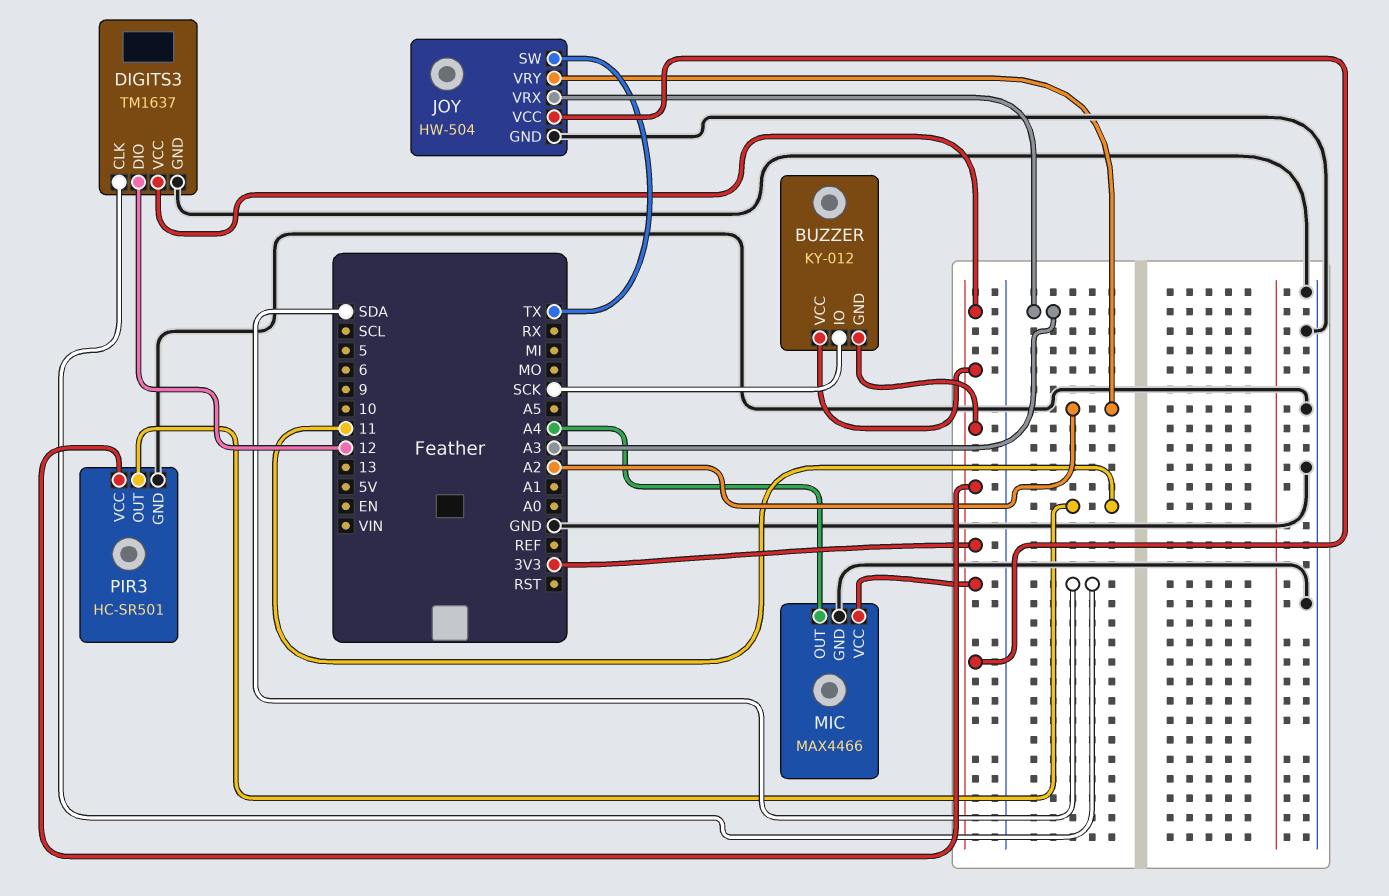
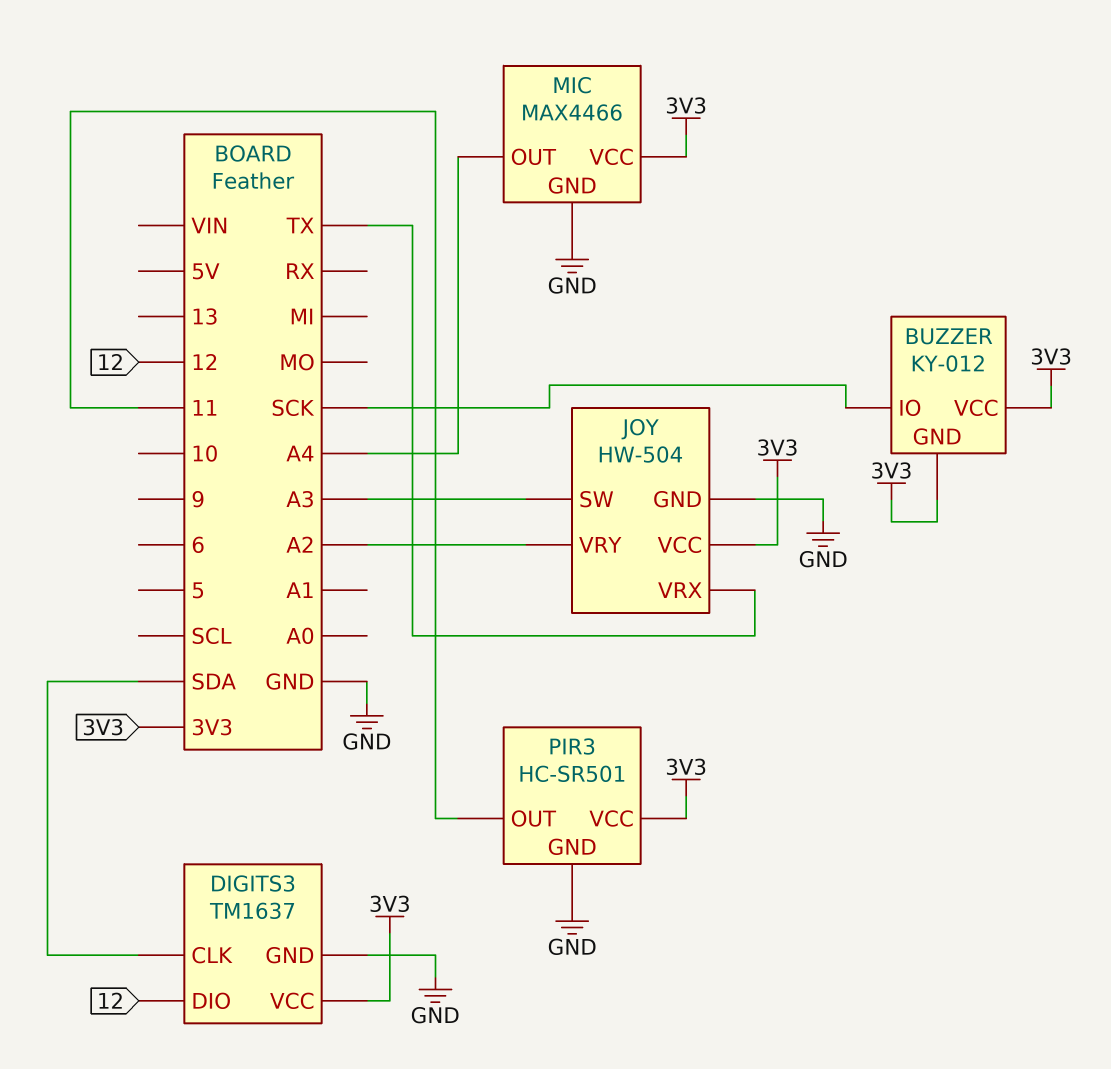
JOY pin SW: TX -> A3
JOY pin VRX: A3 -> TX

